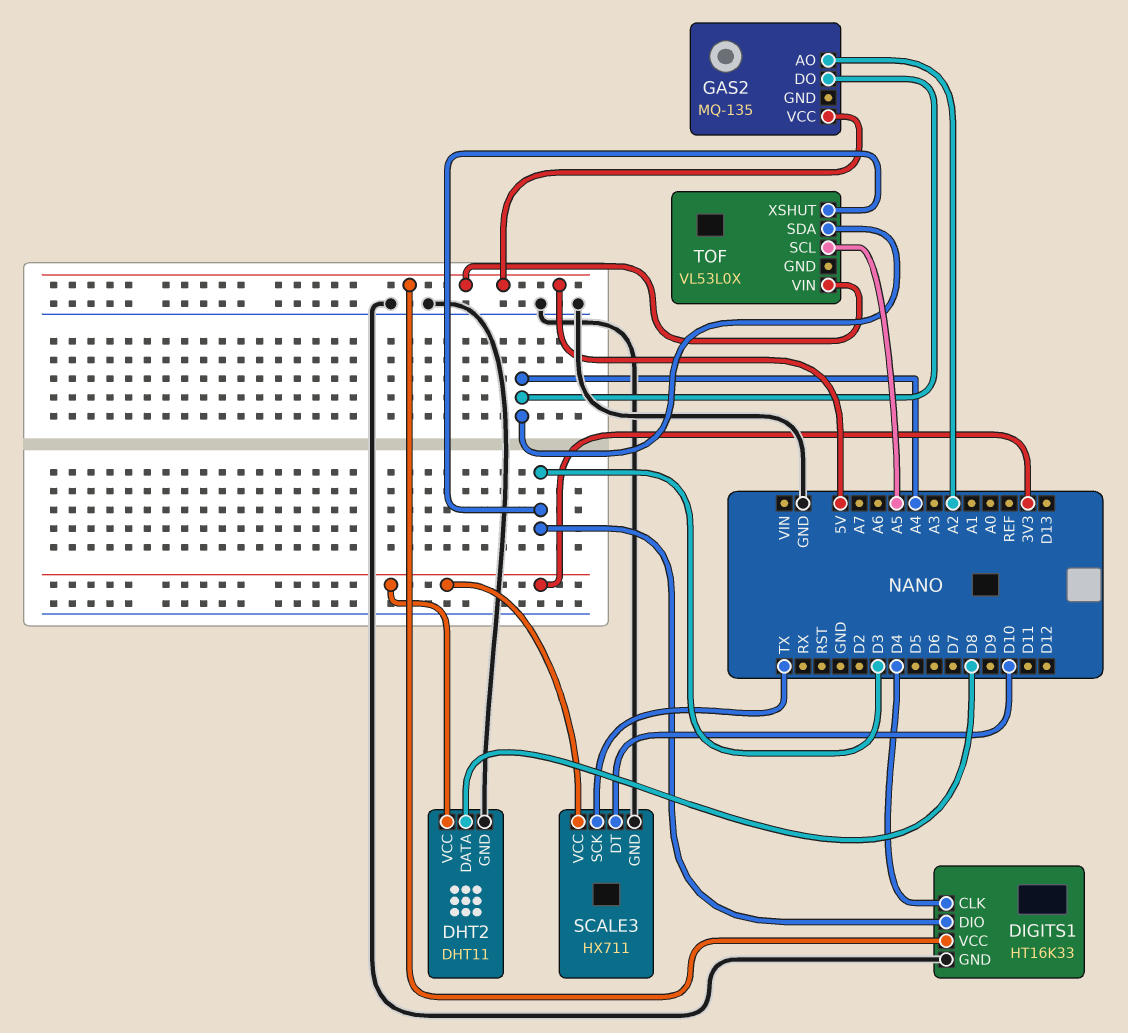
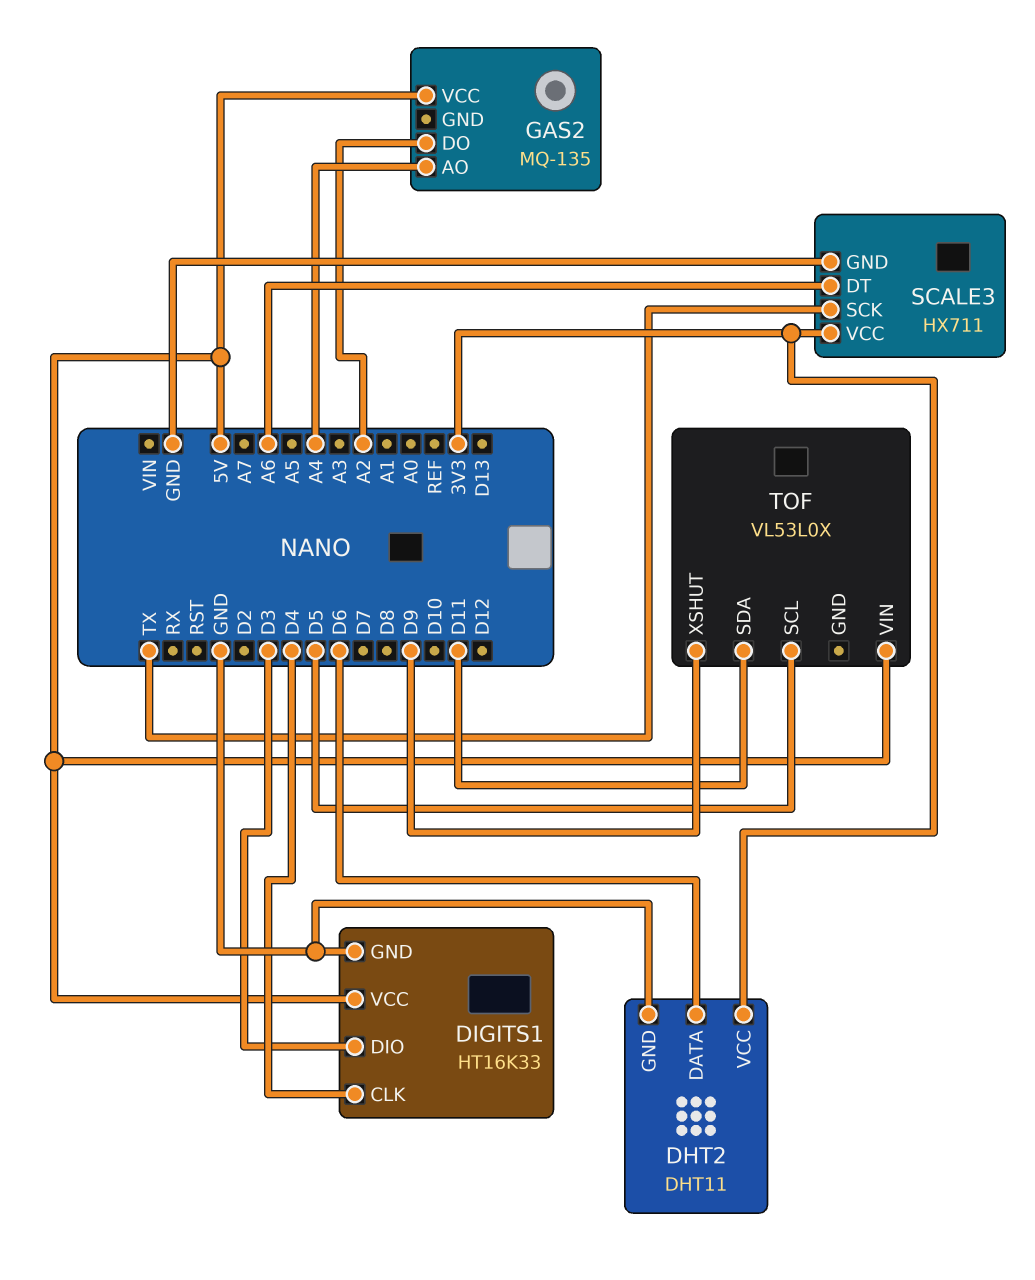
DHT2 pin DATA: D8 -> D6
GAS2 pin AO: A2 -> A4
GAS2 pin DO: A4 -> A2
SCALE3 pin DT: D10 -> A6
TOF pin SCL: A5 -> D5
TOF pin SDA: A4 -> D11
TOF pin XSHUT: D3 -> D9

